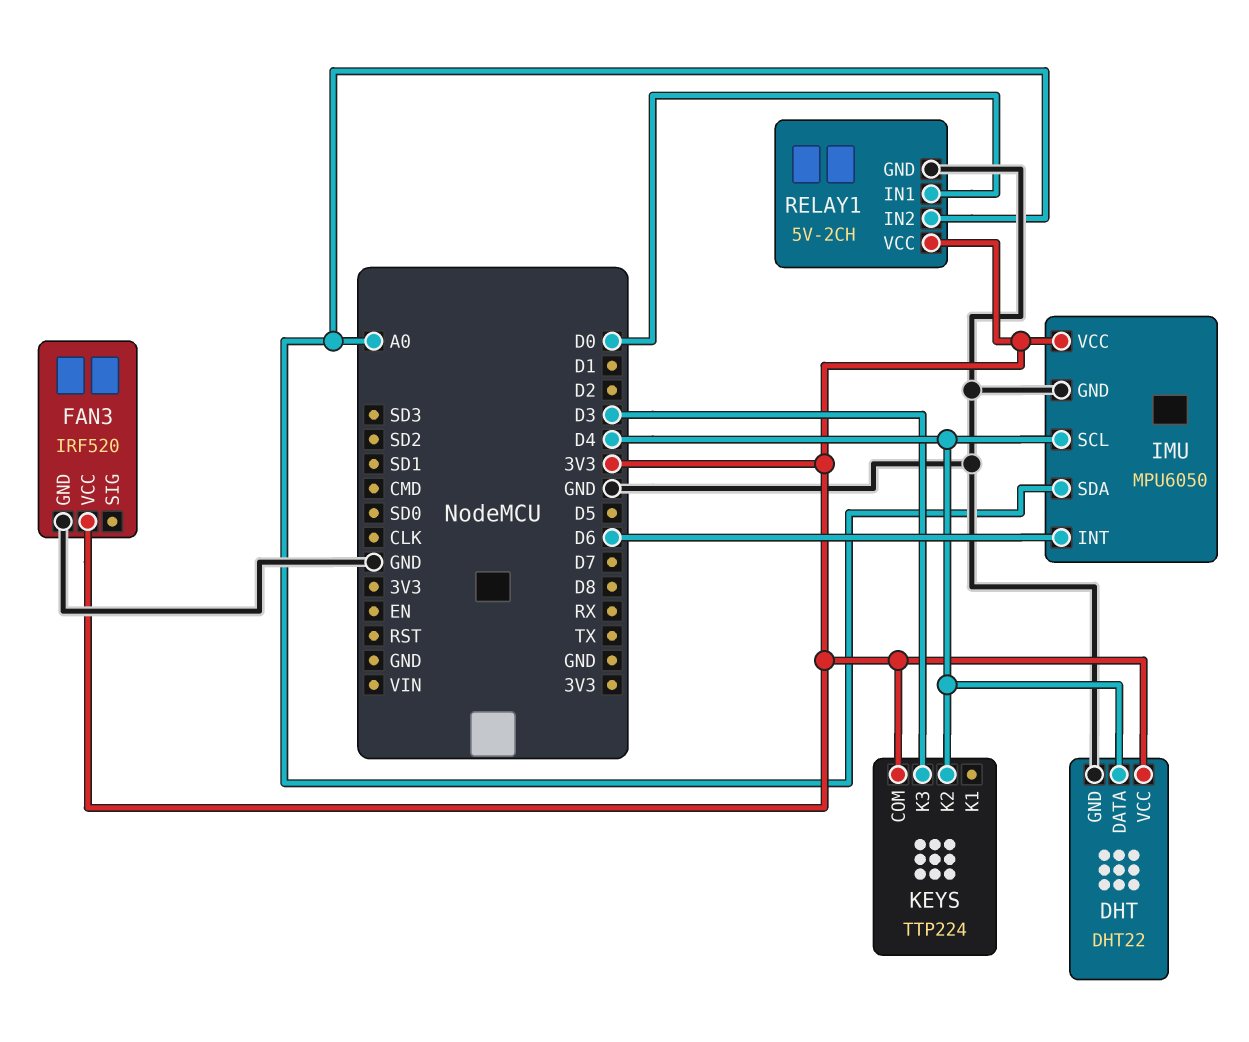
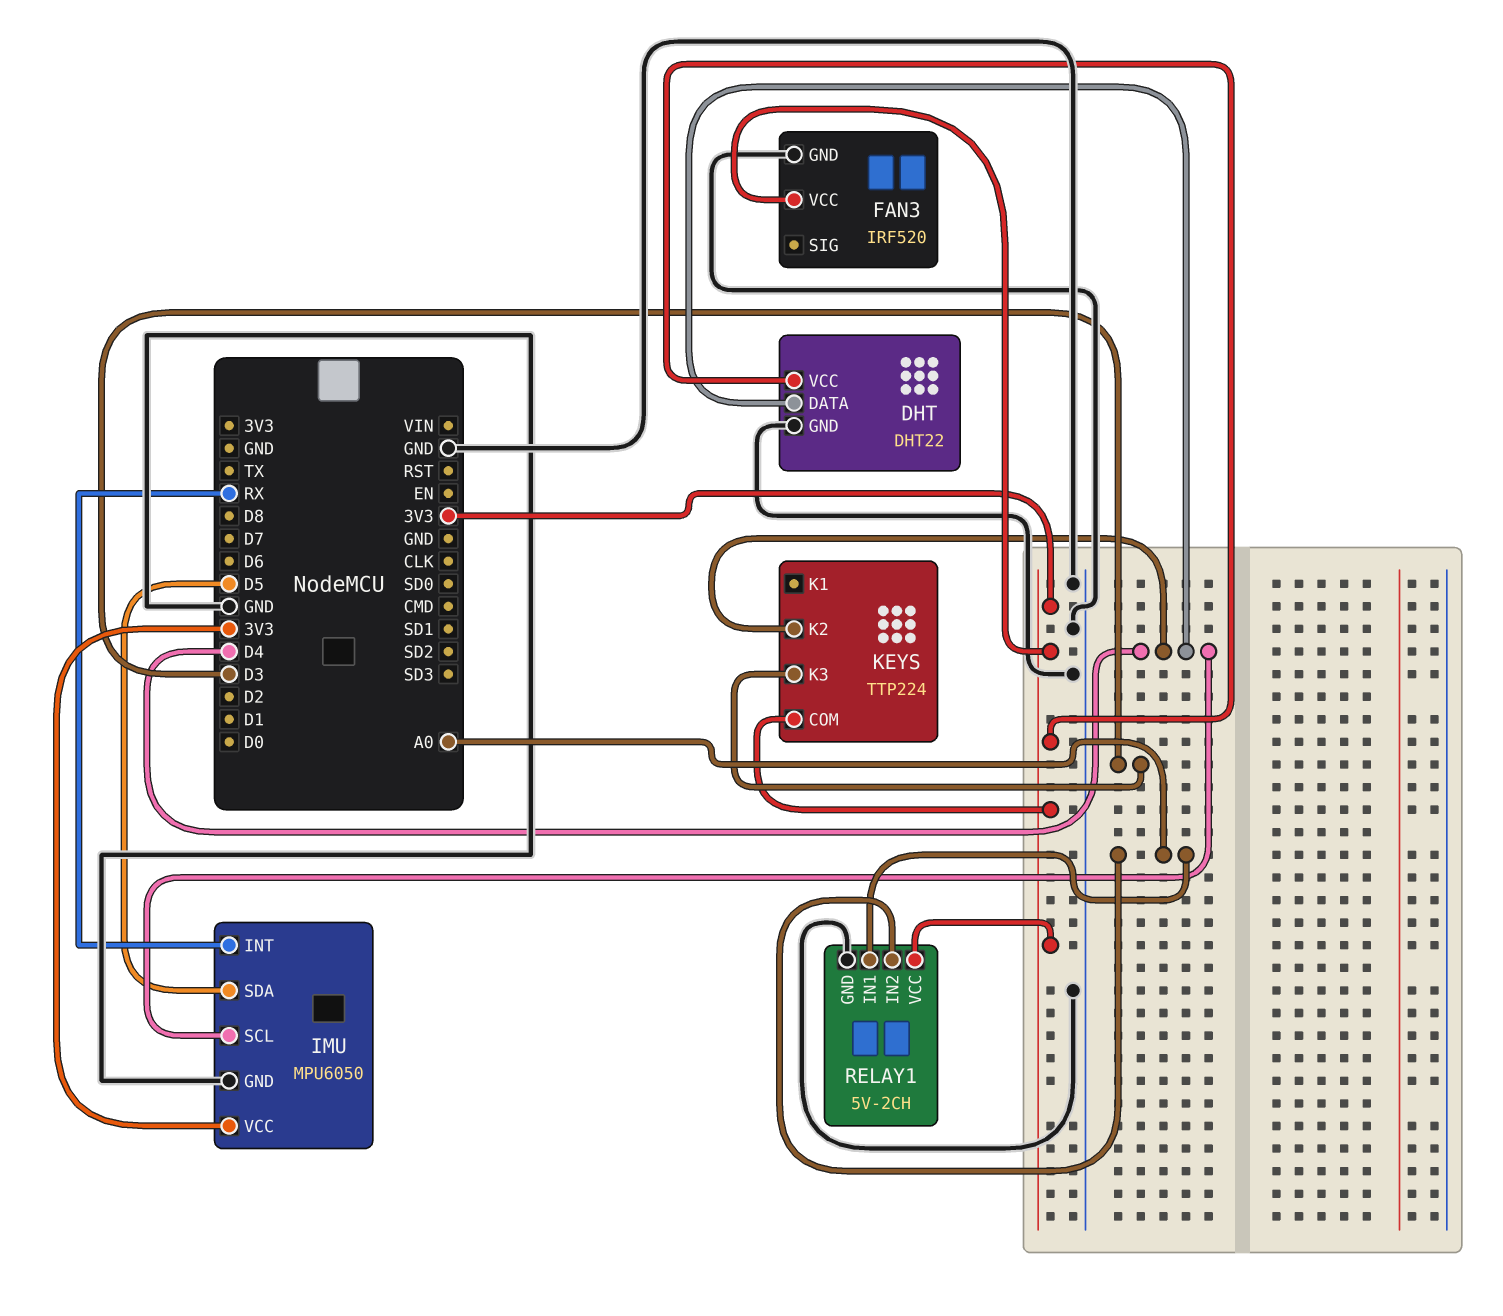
IMU pin INT: D6 -> RX
IMU pin SDA: A0 -> D5
RELAY1 pin IN1: D0 -> A0

